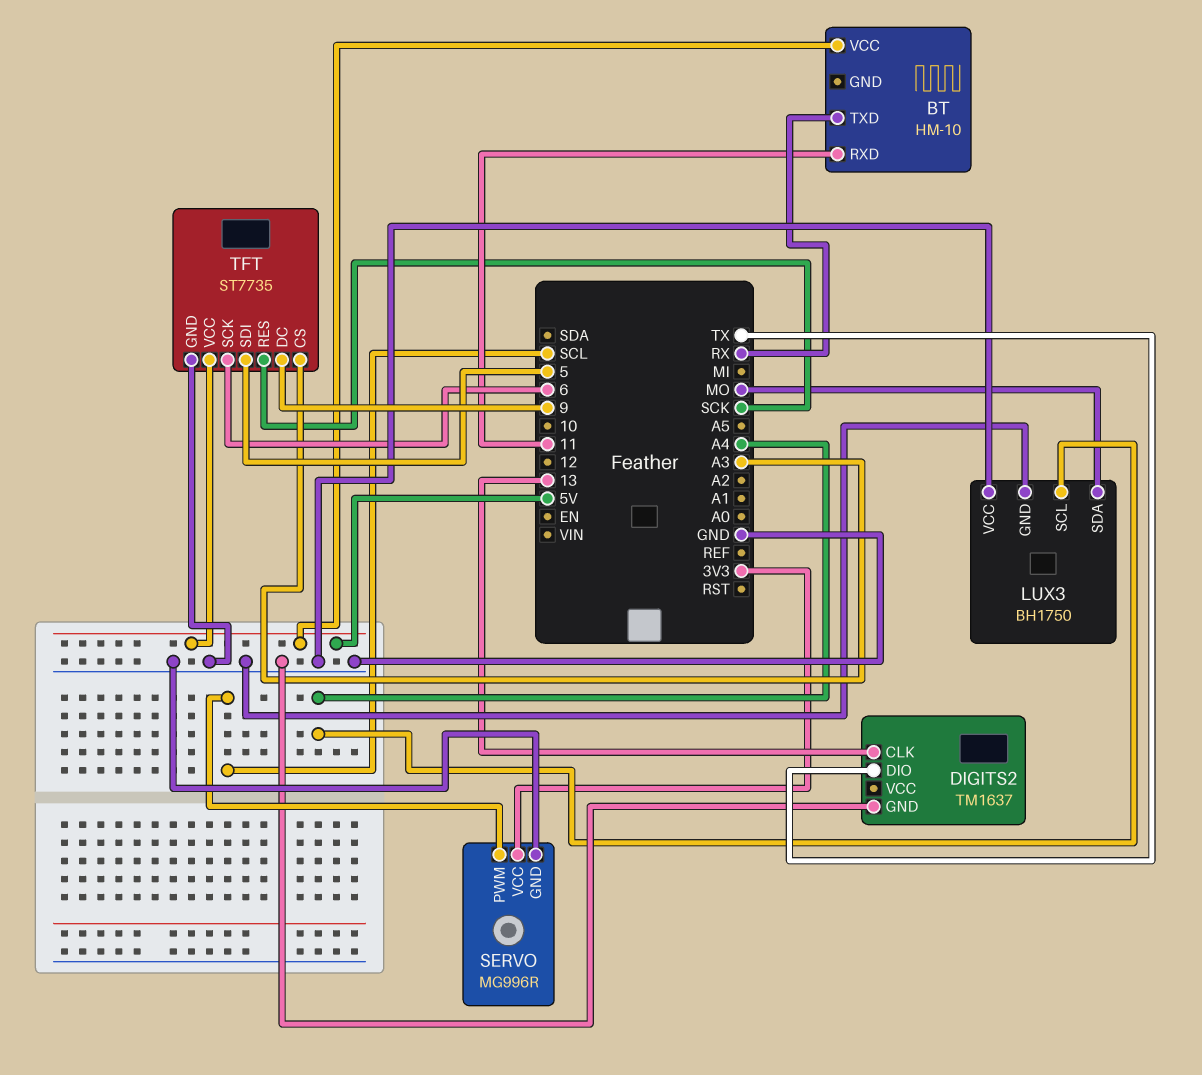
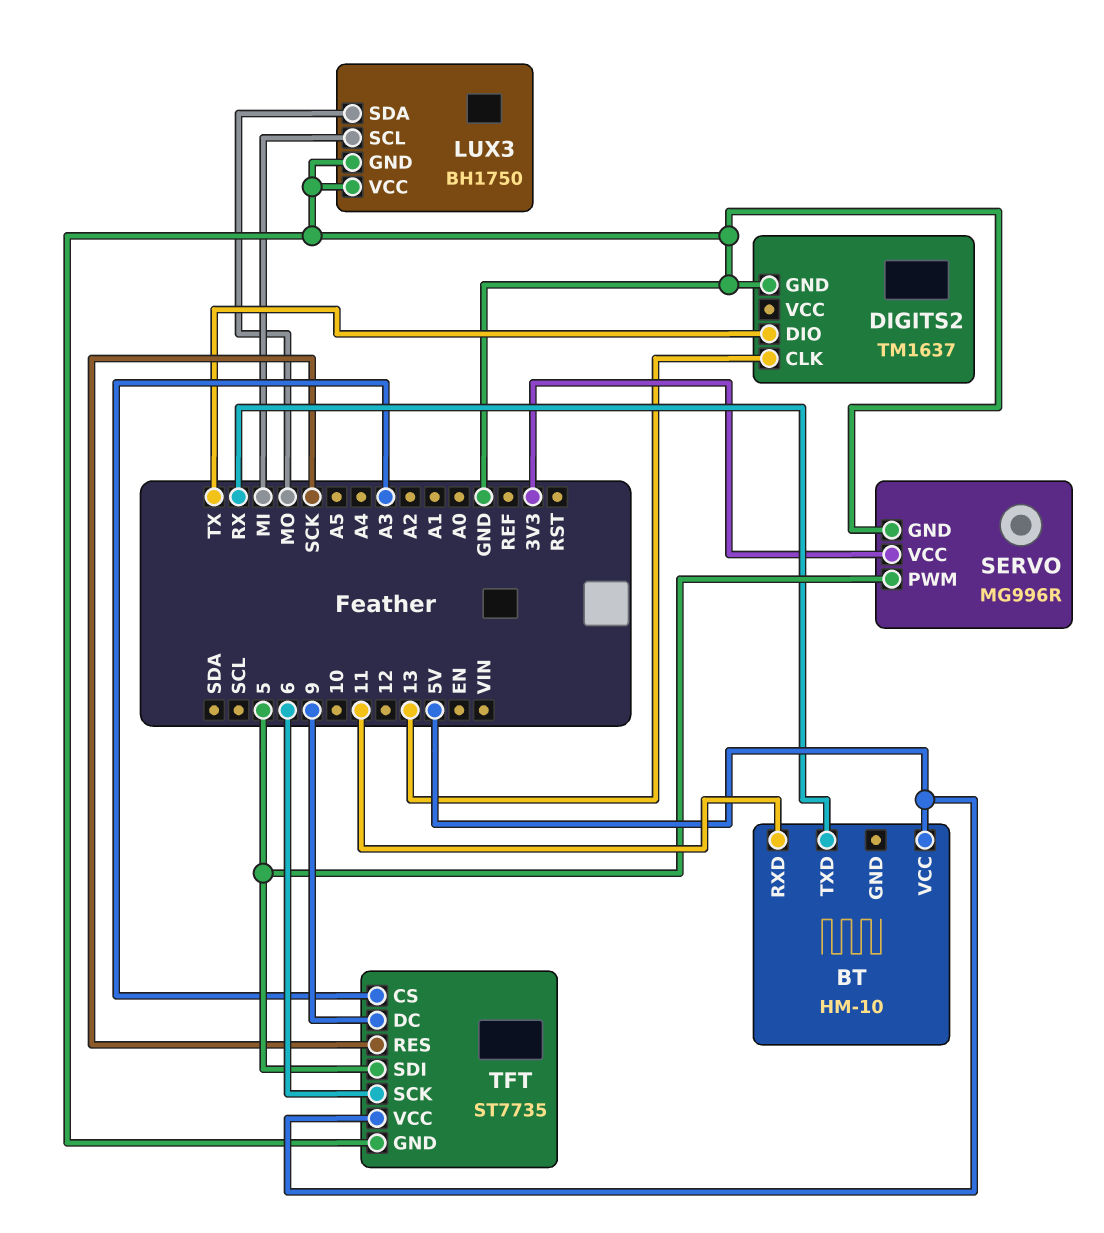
LUX3 pin SCL: A4 -> MI
SERVO pin PWM: SCL -> 5

